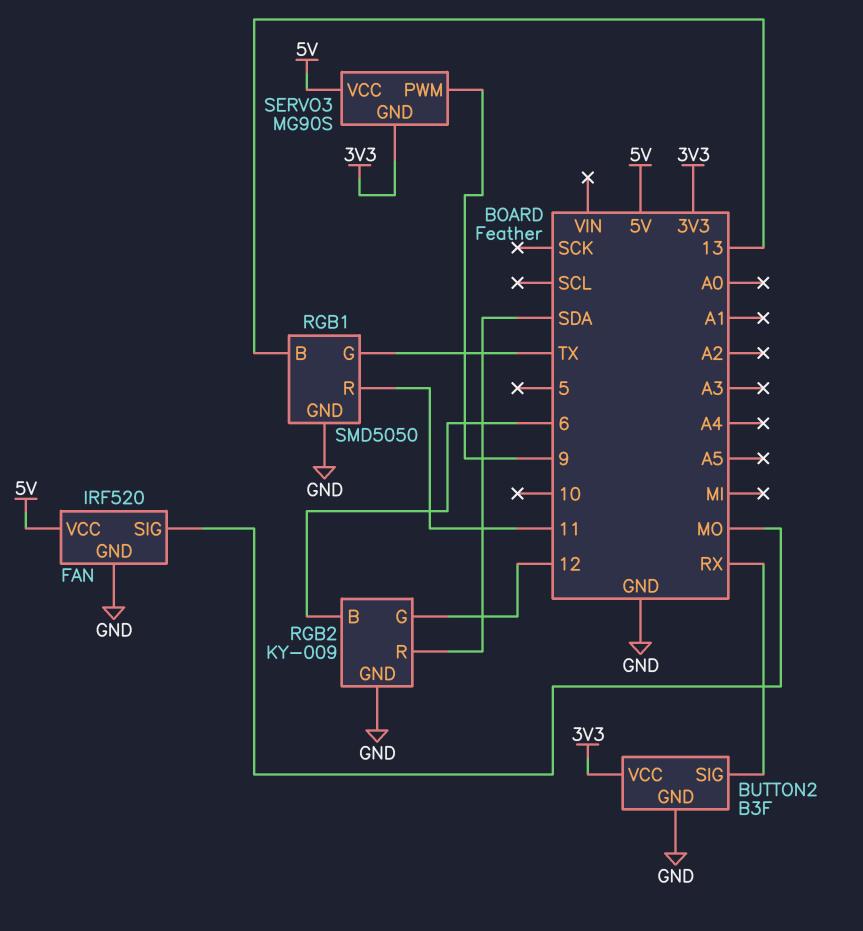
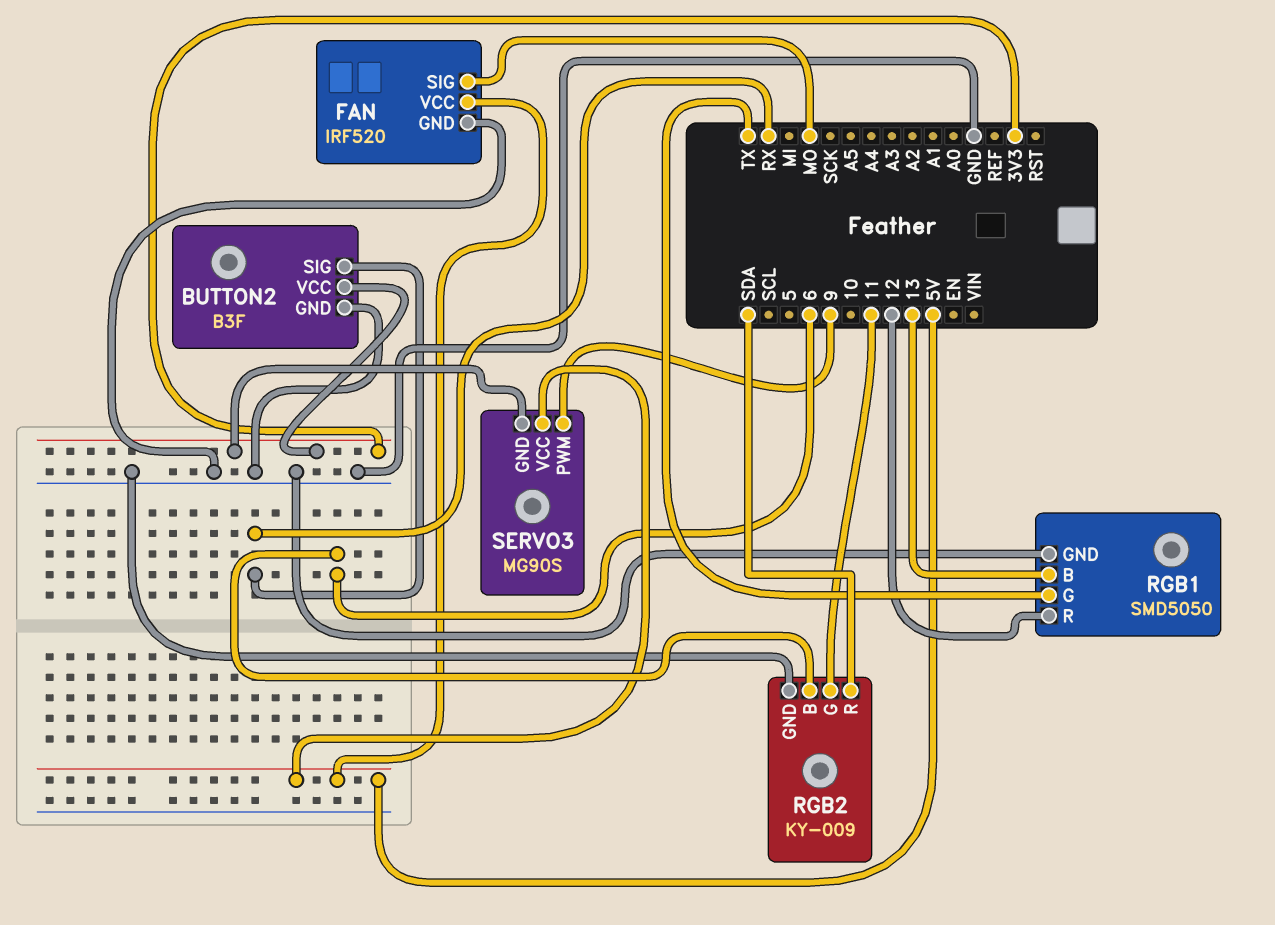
RGB1 pin R: 11 -> 12
RGB2 pin G: 12 -> 11

